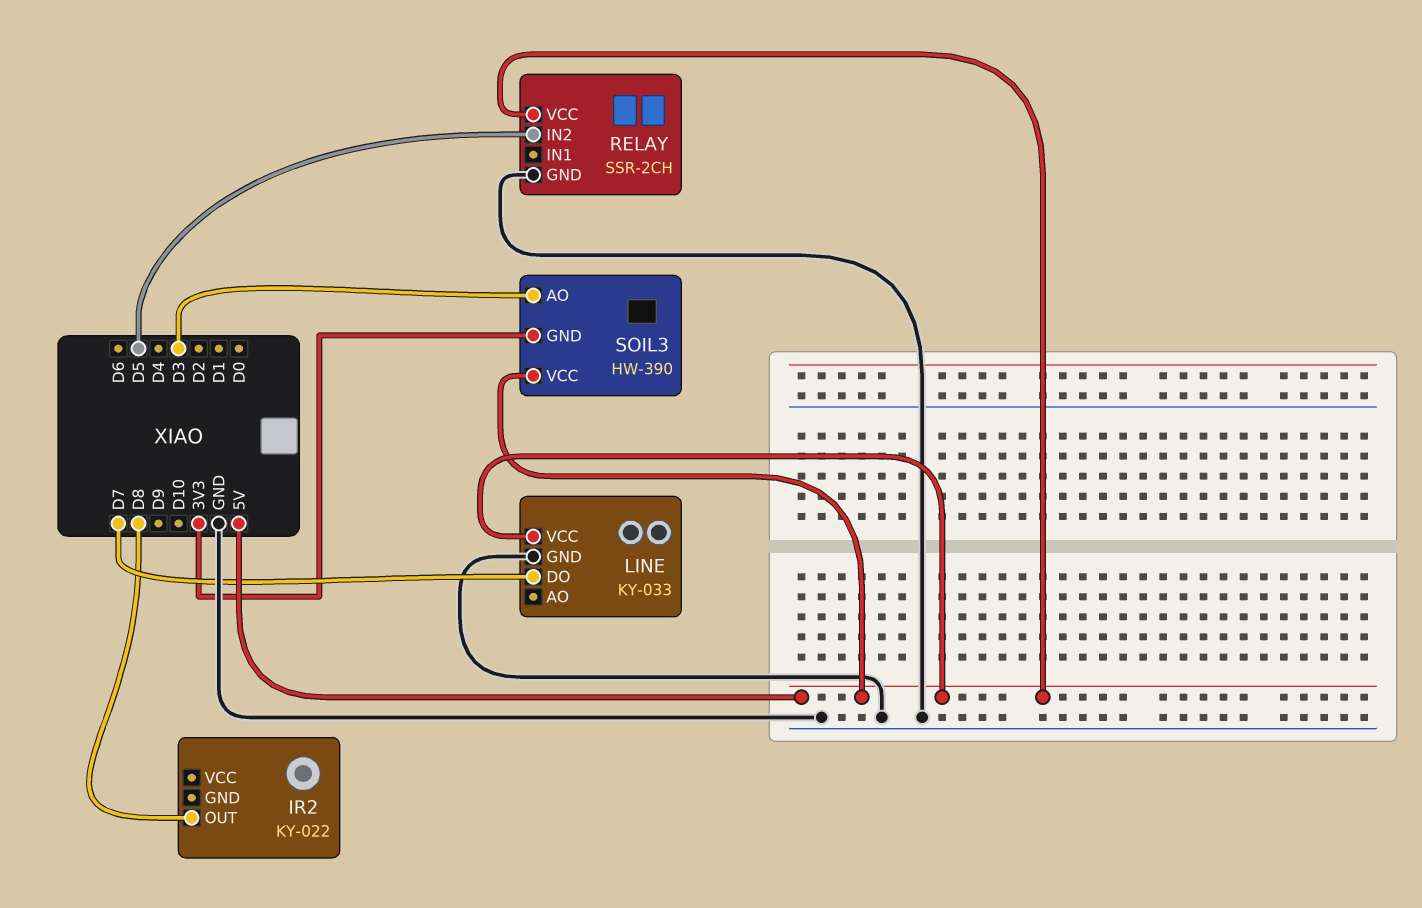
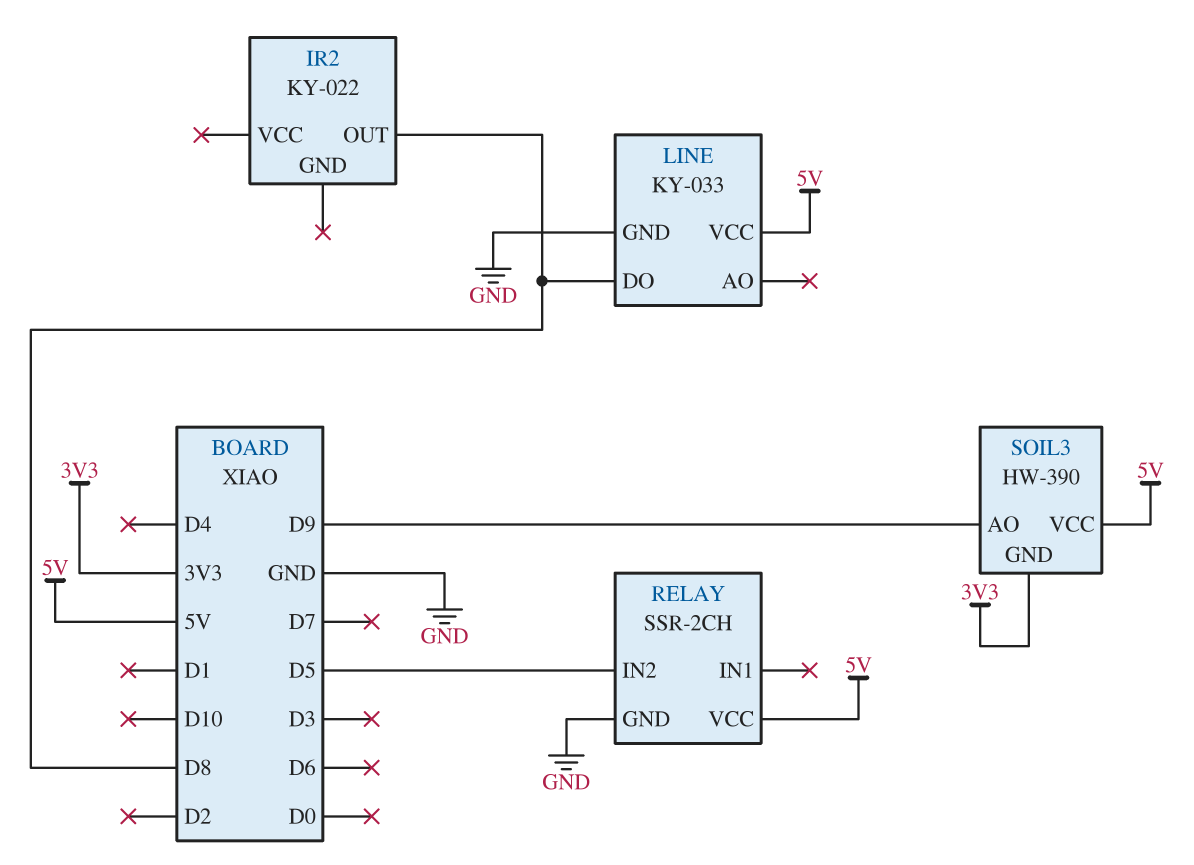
LINE pin DO: D7 -> D8
SOIL3 pin AO: D3 -> D9

